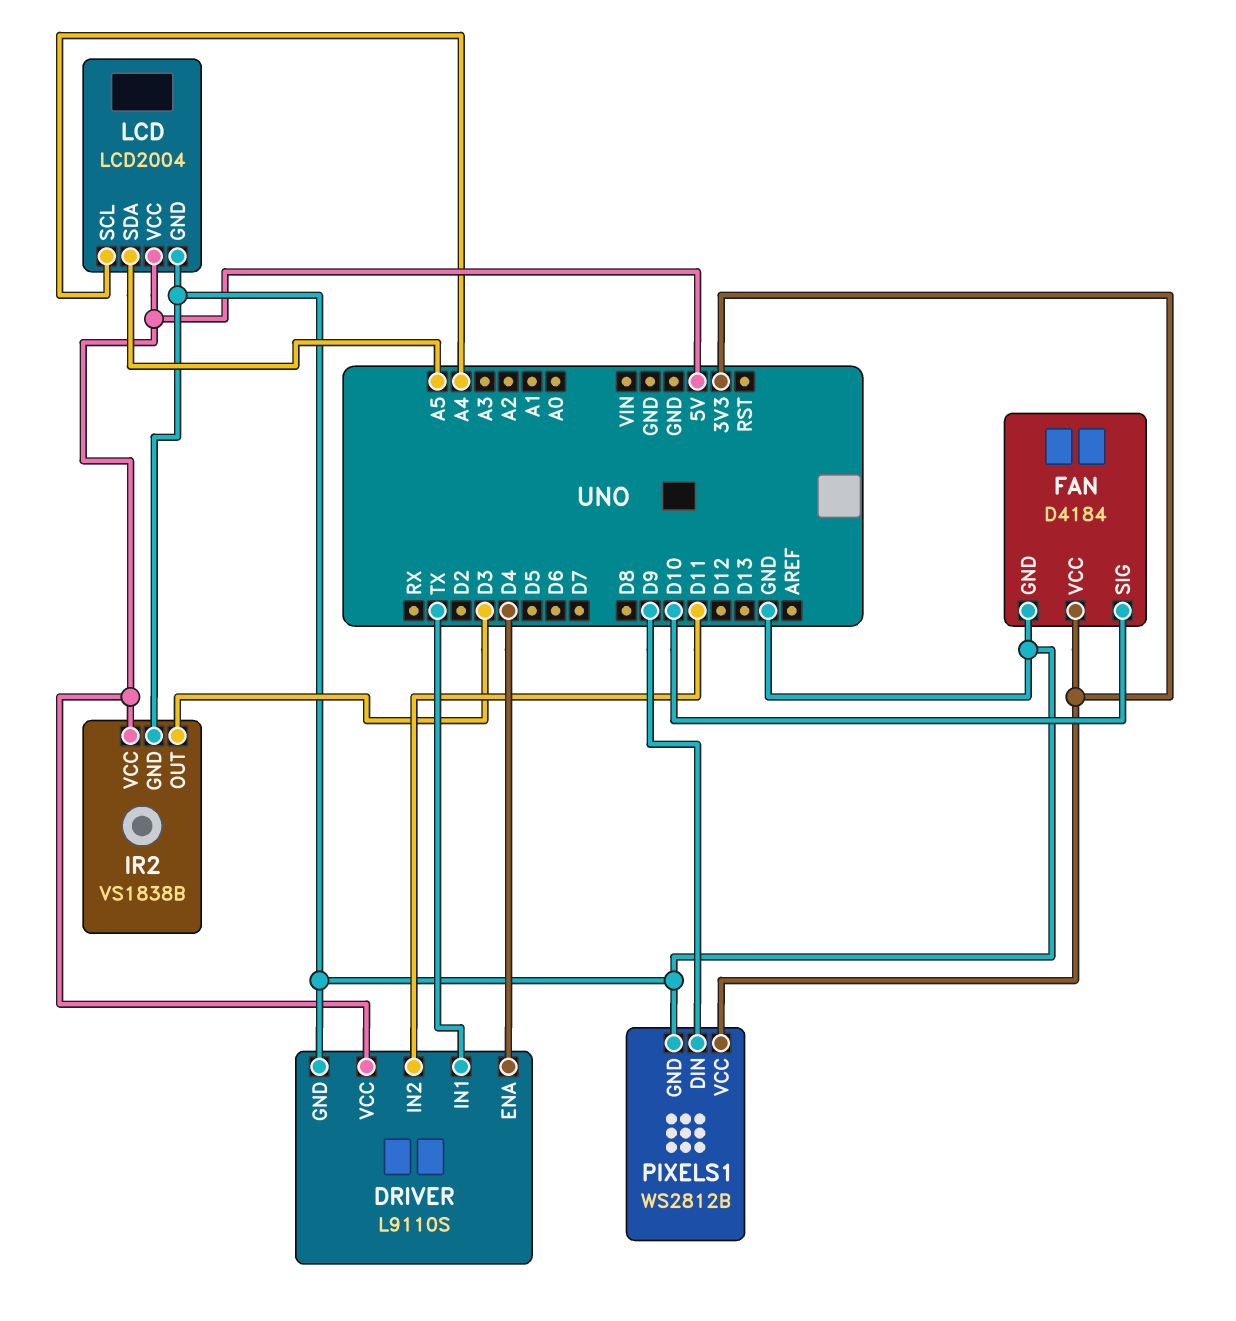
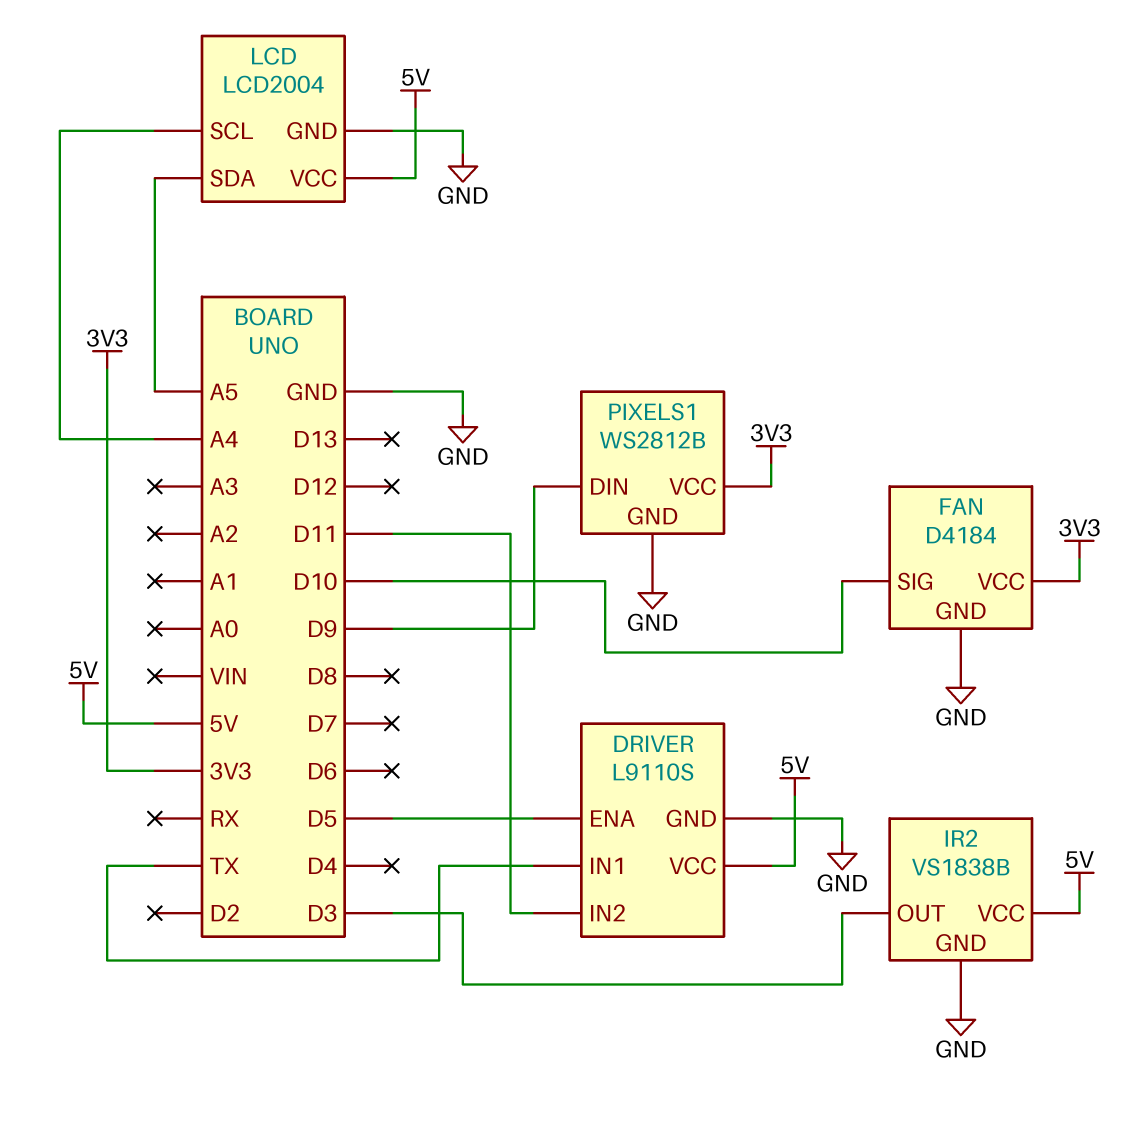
DRIVER pin ENA: D4 -> D5

